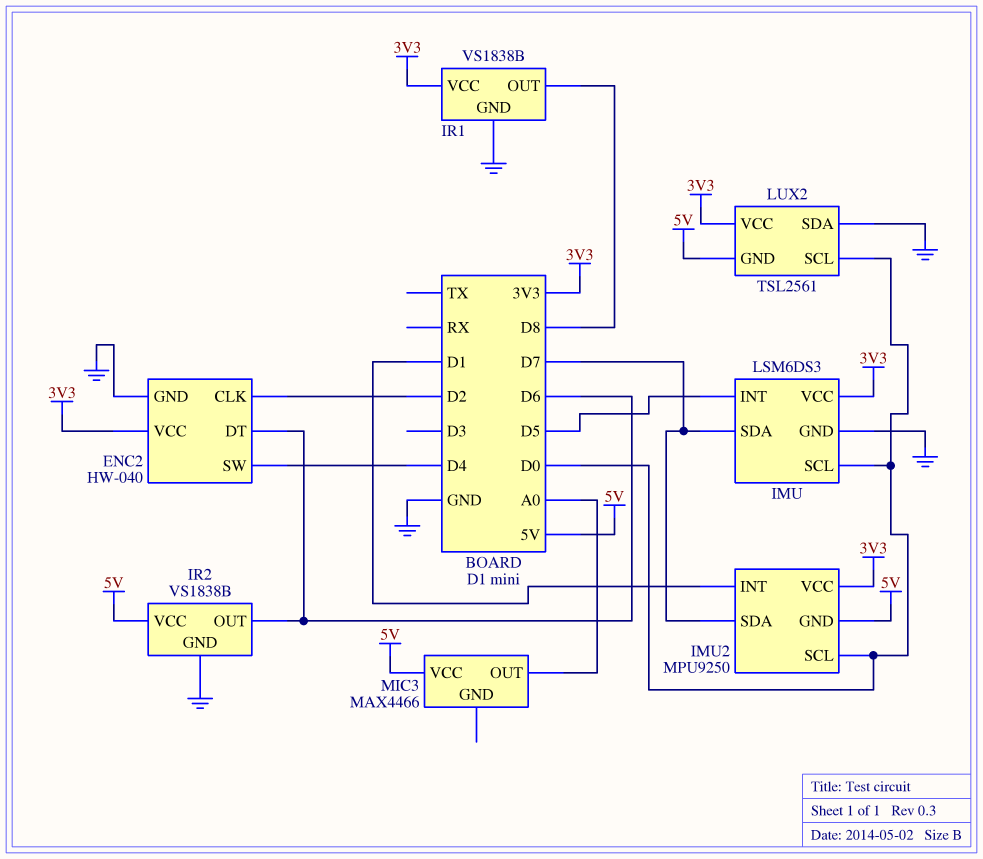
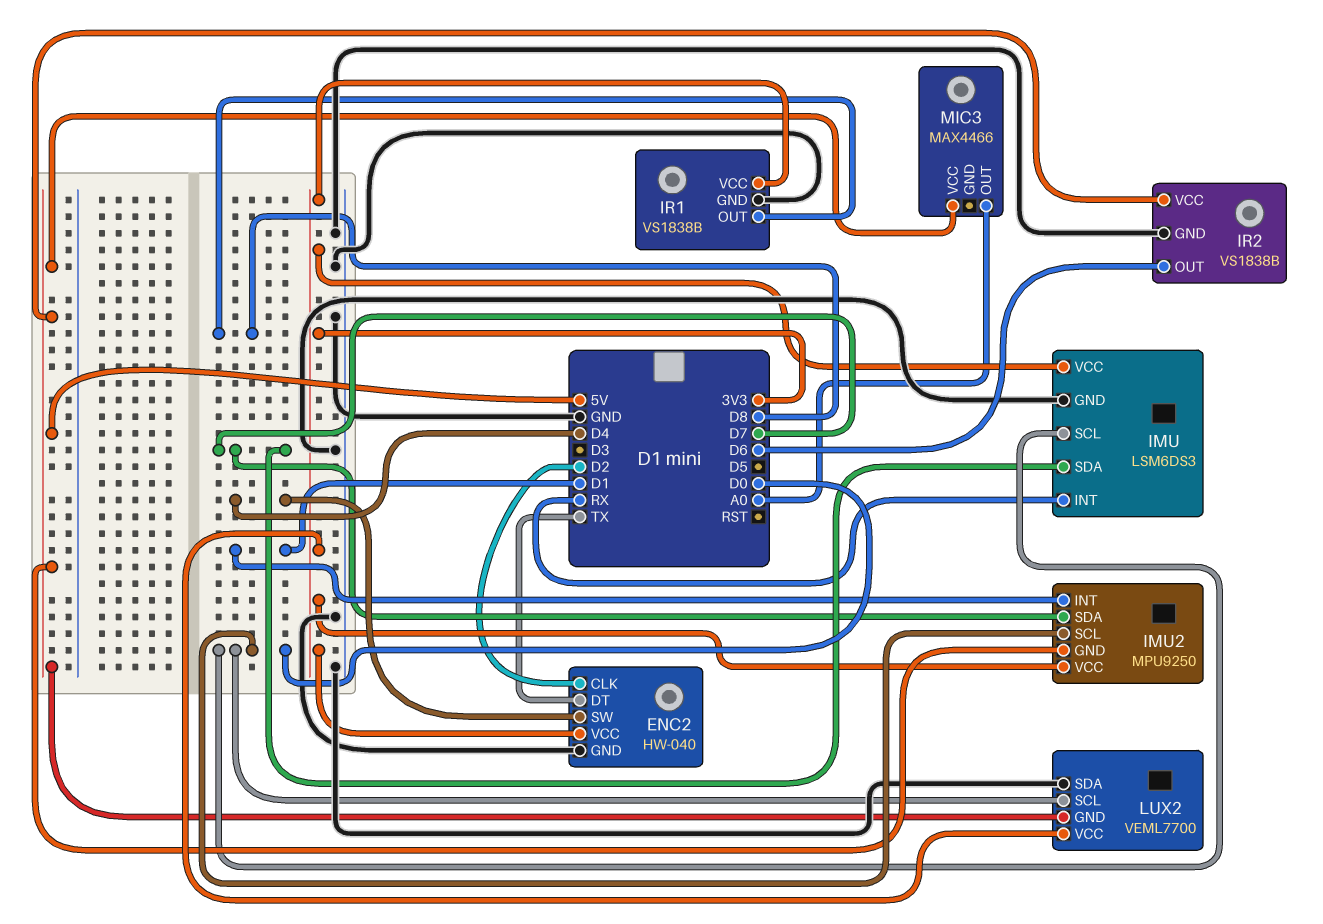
ENC2 pin DT: D6 -> TX
IMU pin INT: D5 -> RX
LUX2: TSL2561 -> VEML7700

